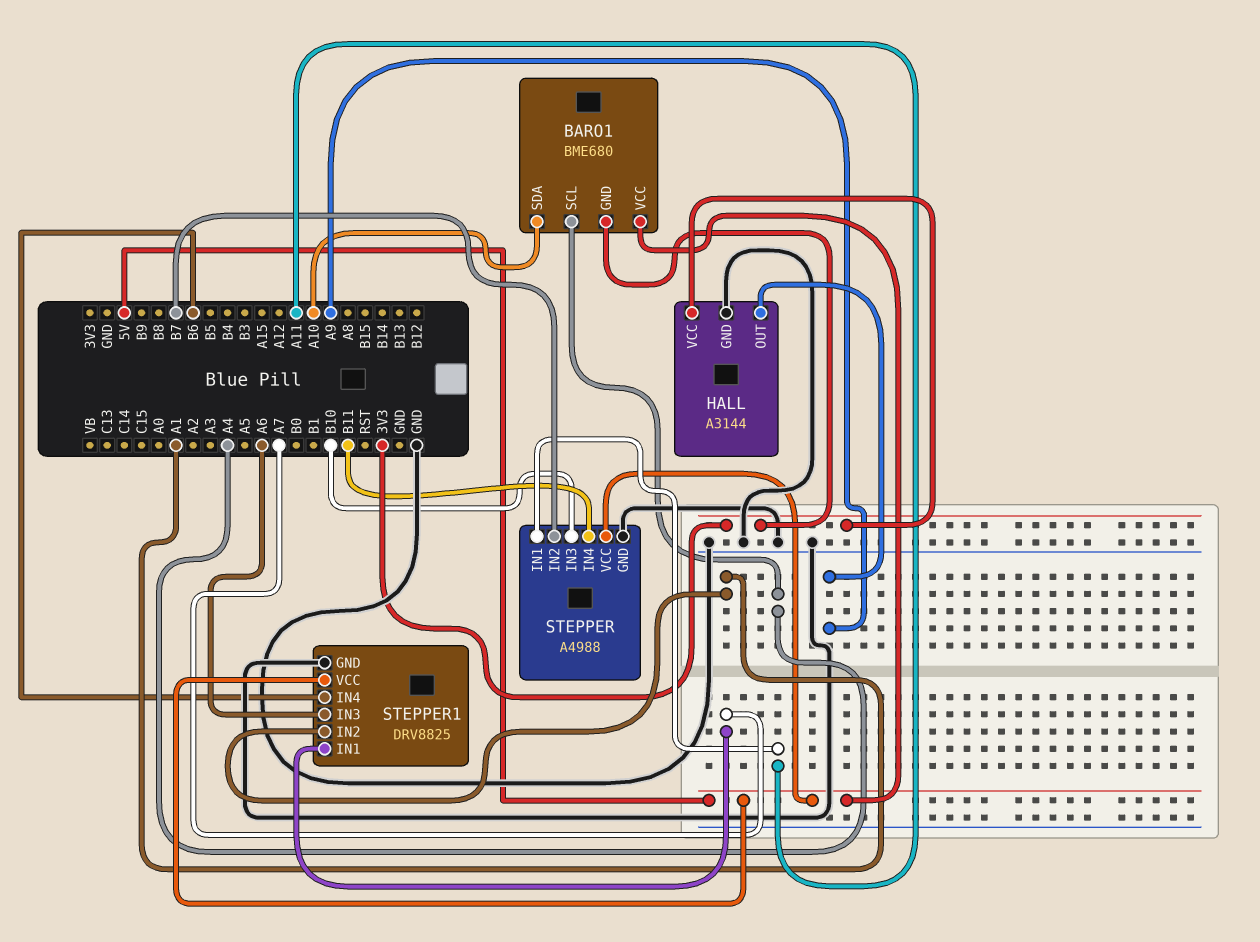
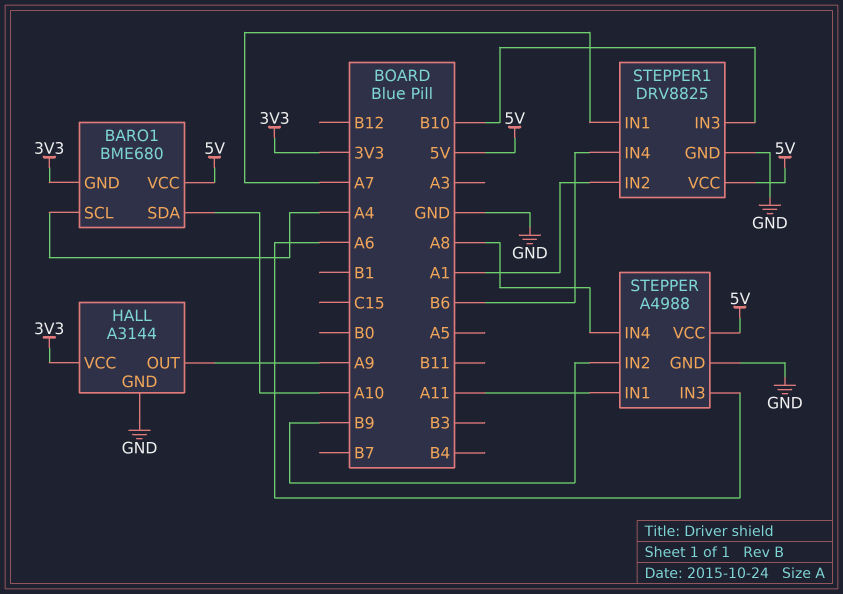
STEPPER pin IN2: B7 -> B9
STEPPER pin IN3: B10 -> A6
STEPPER pin IN4: B11 -> A8
STEPPER1 pin IN3: A6 -> B10

